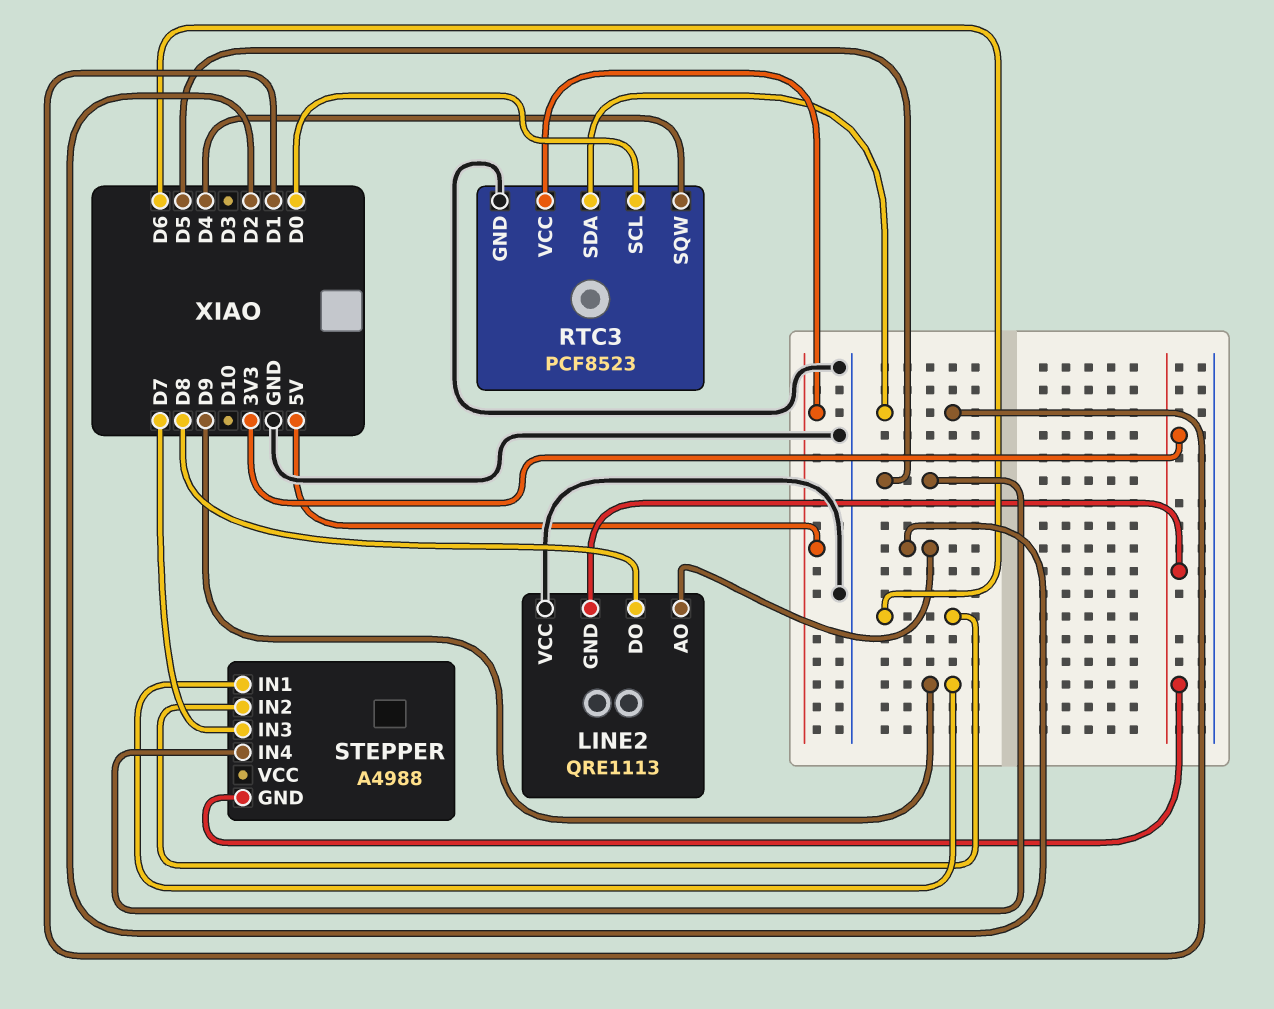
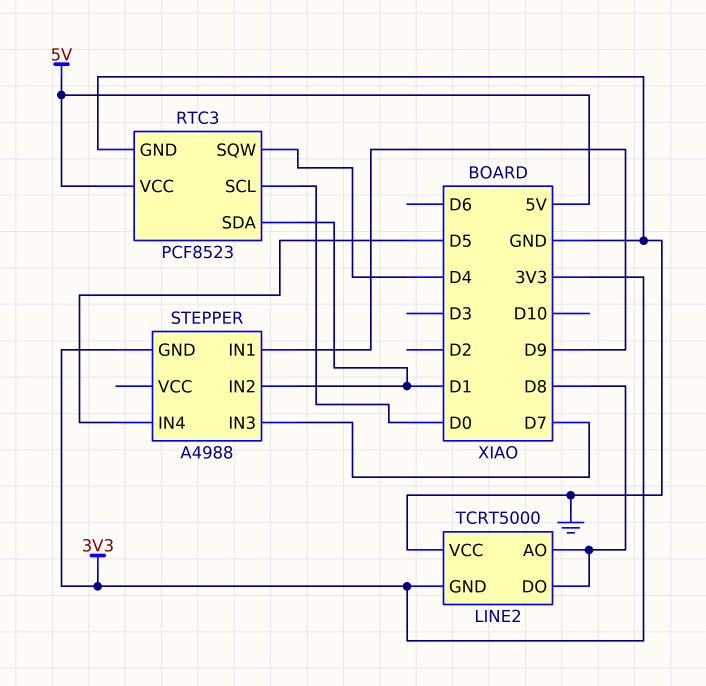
LINE2: QRE1113 -> TCRT5000
LINE2 pin AO: D2 -> D8
STEPPER pin IN2: D6 -> D1

